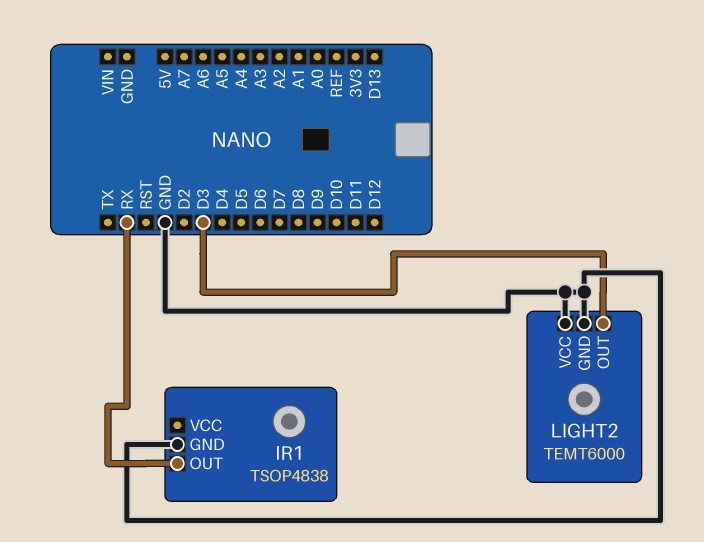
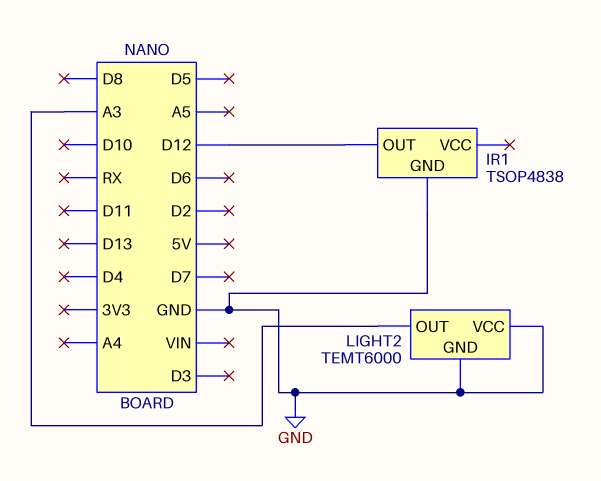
IR1 pin OUT: RX -> D12
LIGHT2 pin OUT: D3 -> A3

